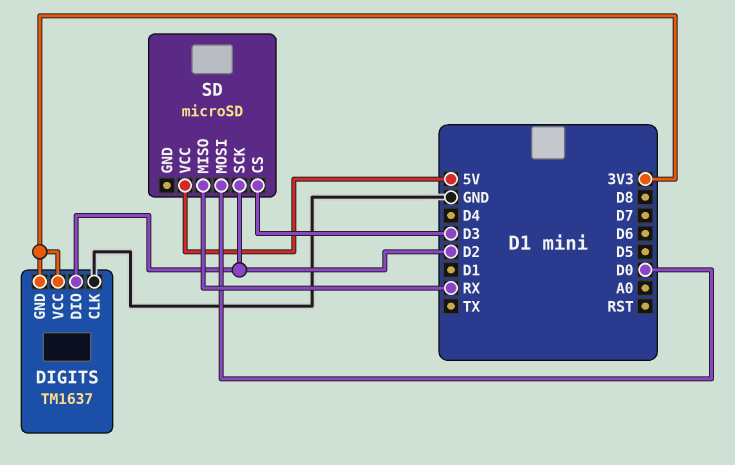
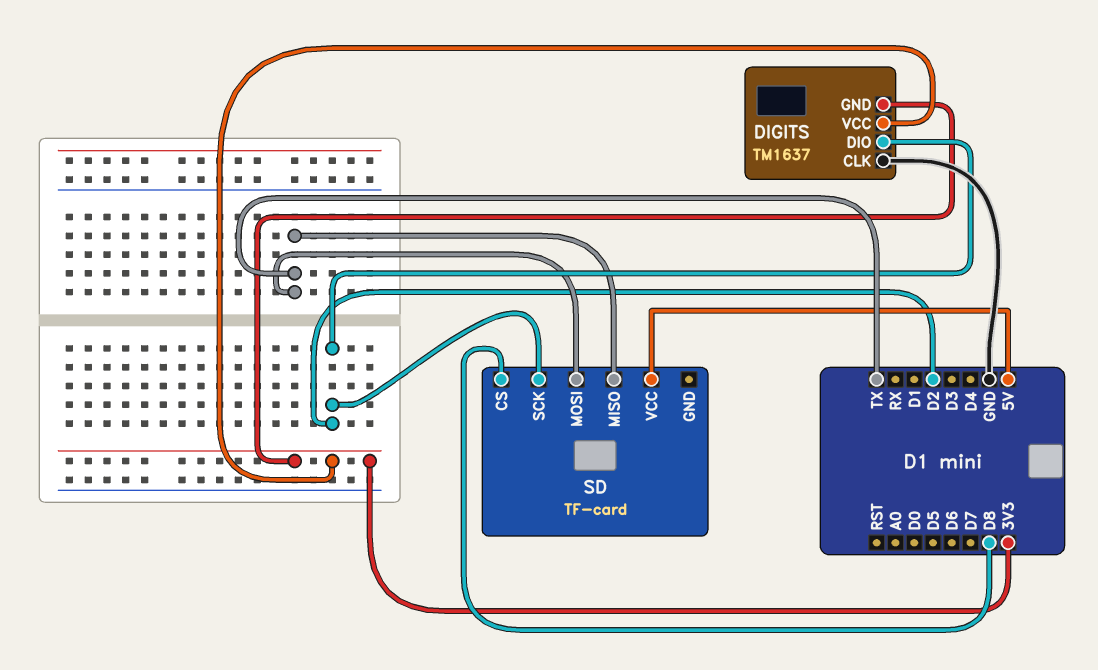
SD: microSD -> TF-card
SD pin CS: D3 -> D8
SD pin MISO: RX -> TX
SD pin MOSI: D0 -> TX

